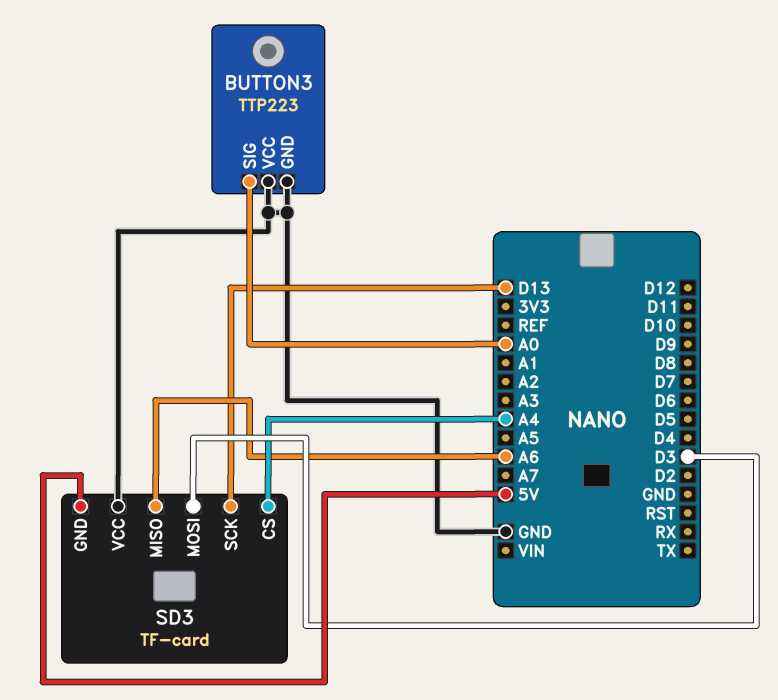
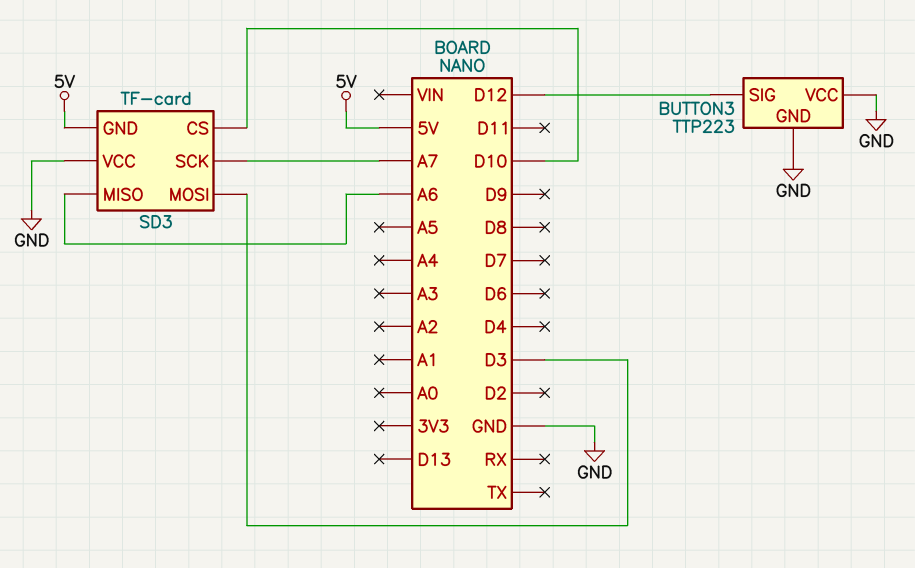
BUTTON3 pin SIG: A0 -> D12
SD3 pin CS: A4 -> D10
SD3 pin SCK: D13 -> A7

